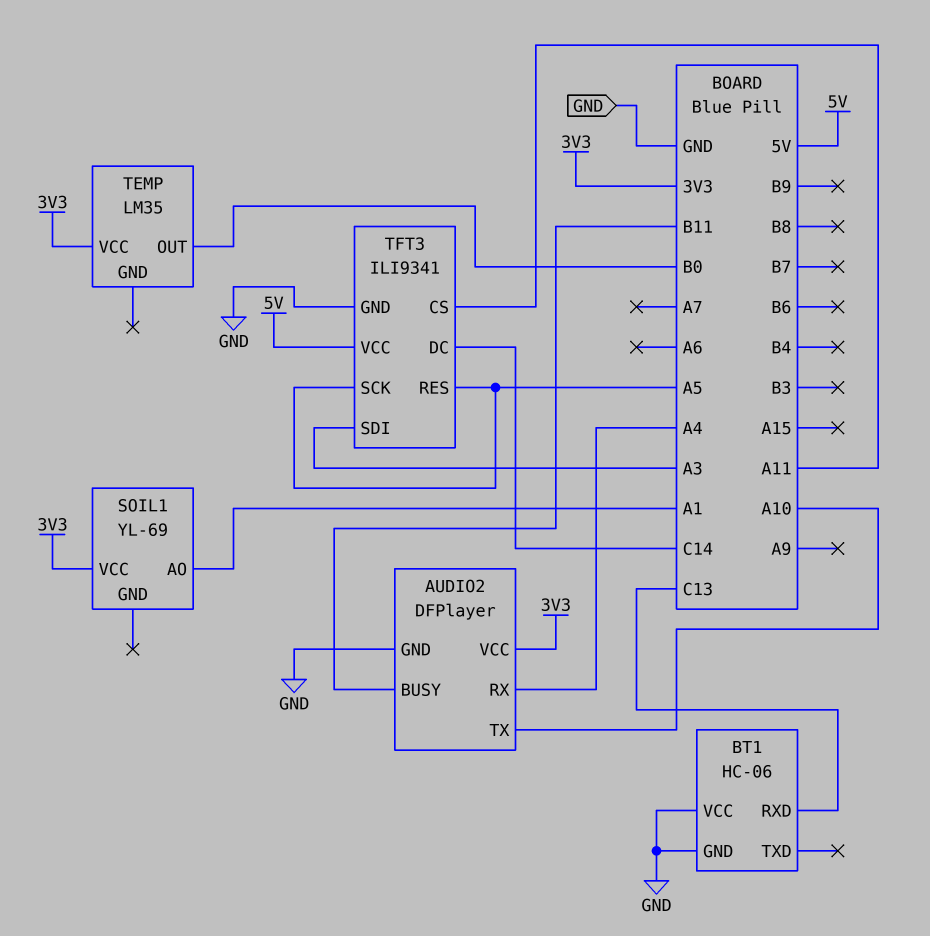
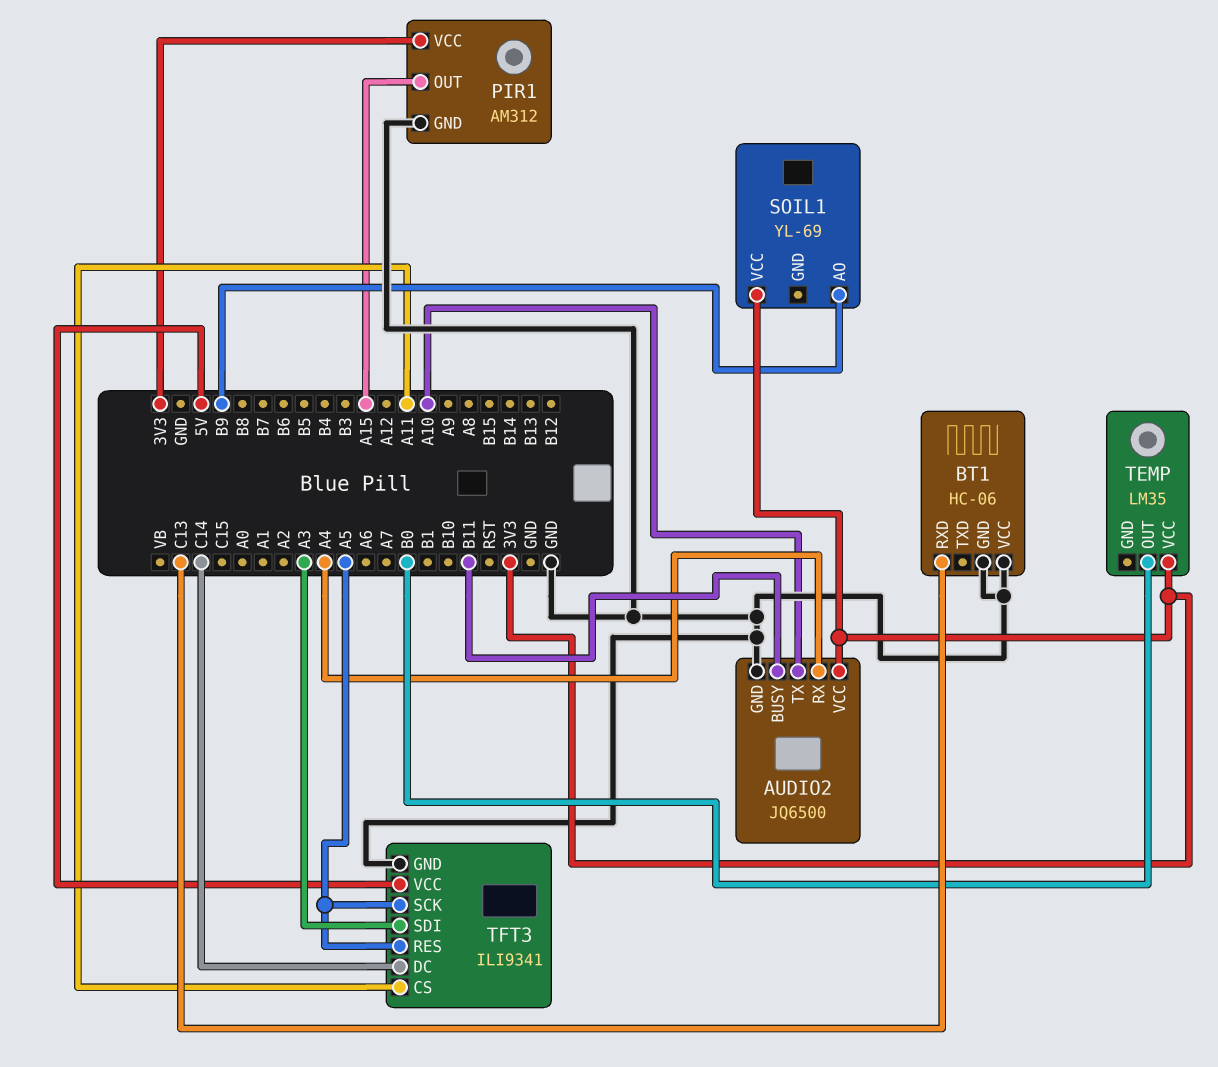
AUDIO2: DFPlayer -> JQ6500
PIR1: none -> AM312
PIR1 pin GND: none -> GND
PIR1 pin OUT: none -> A15
PIR1 pin VCC: none -> 3V3
SOIL1 pin AO: A1 -> B9

